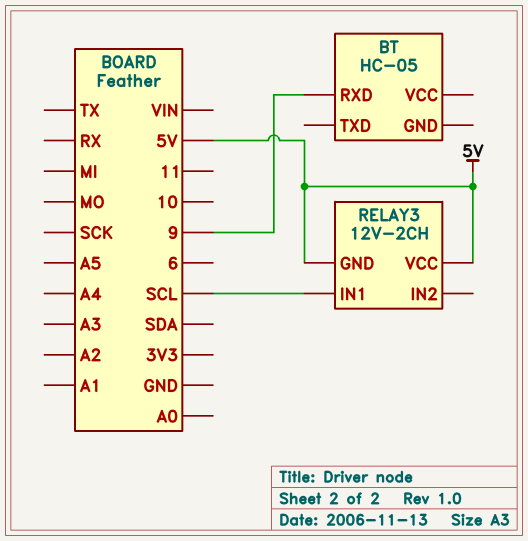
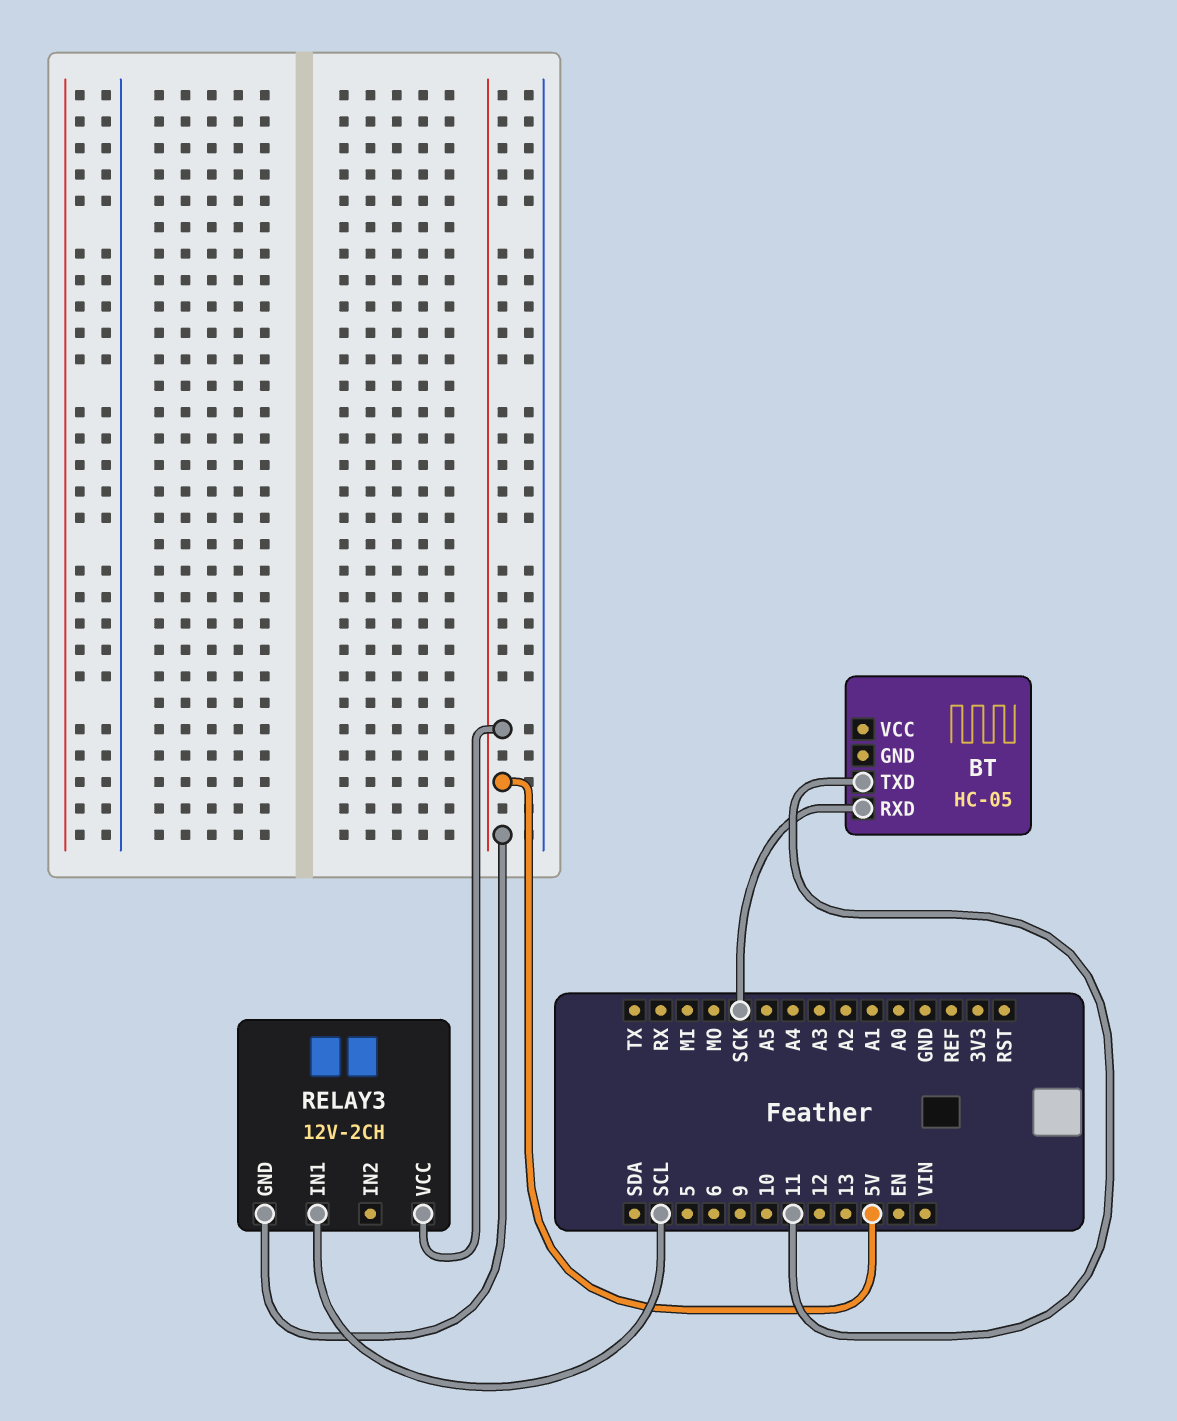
BT pin RXD: 9 -> SCK
BT pin TXD: none -> 11

